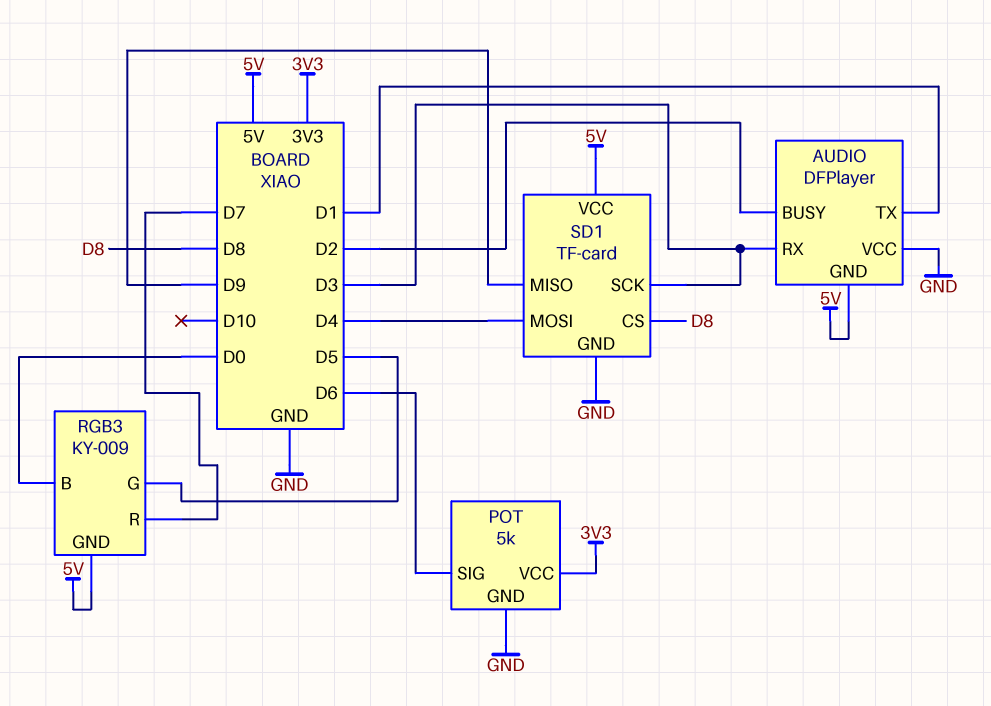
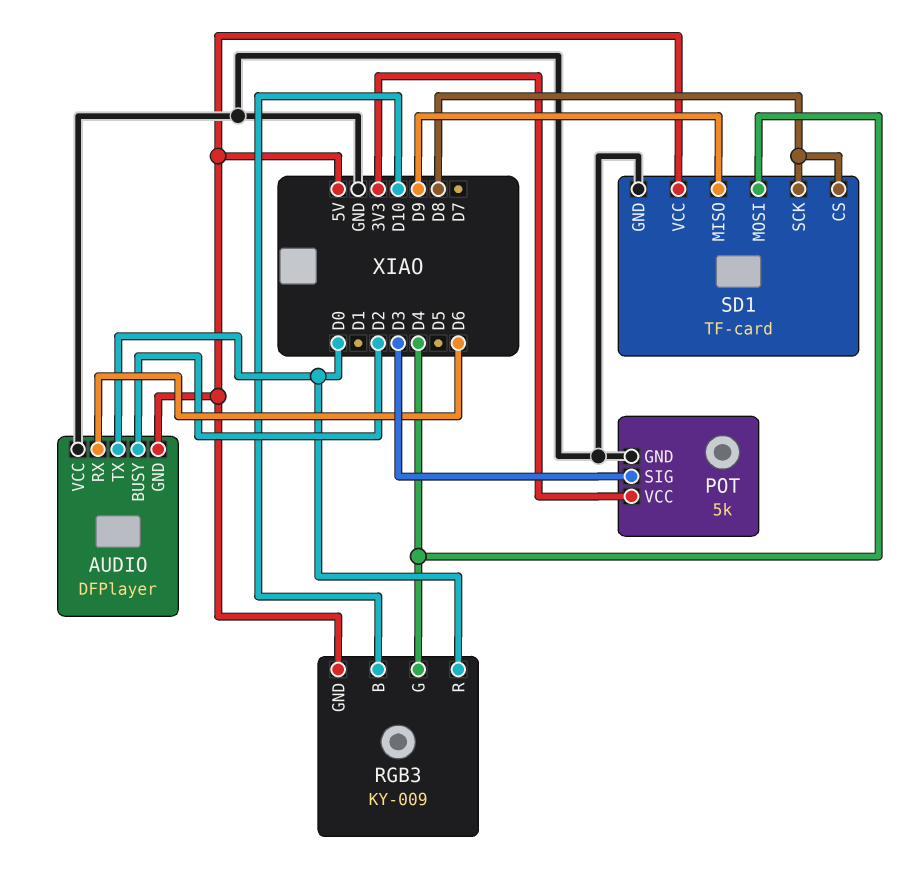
AUDIO pin RX: D3 -> D6
AUDIO pin TX: D1 -> D0
POT pin SIG: D6 -> D3
RGB3 pin B: D0 -> D10
RGB3 pin G: D5 -> D4
RGB3 pin R: D7 -> D0
SD1 pin SCK: D3 -> D8

